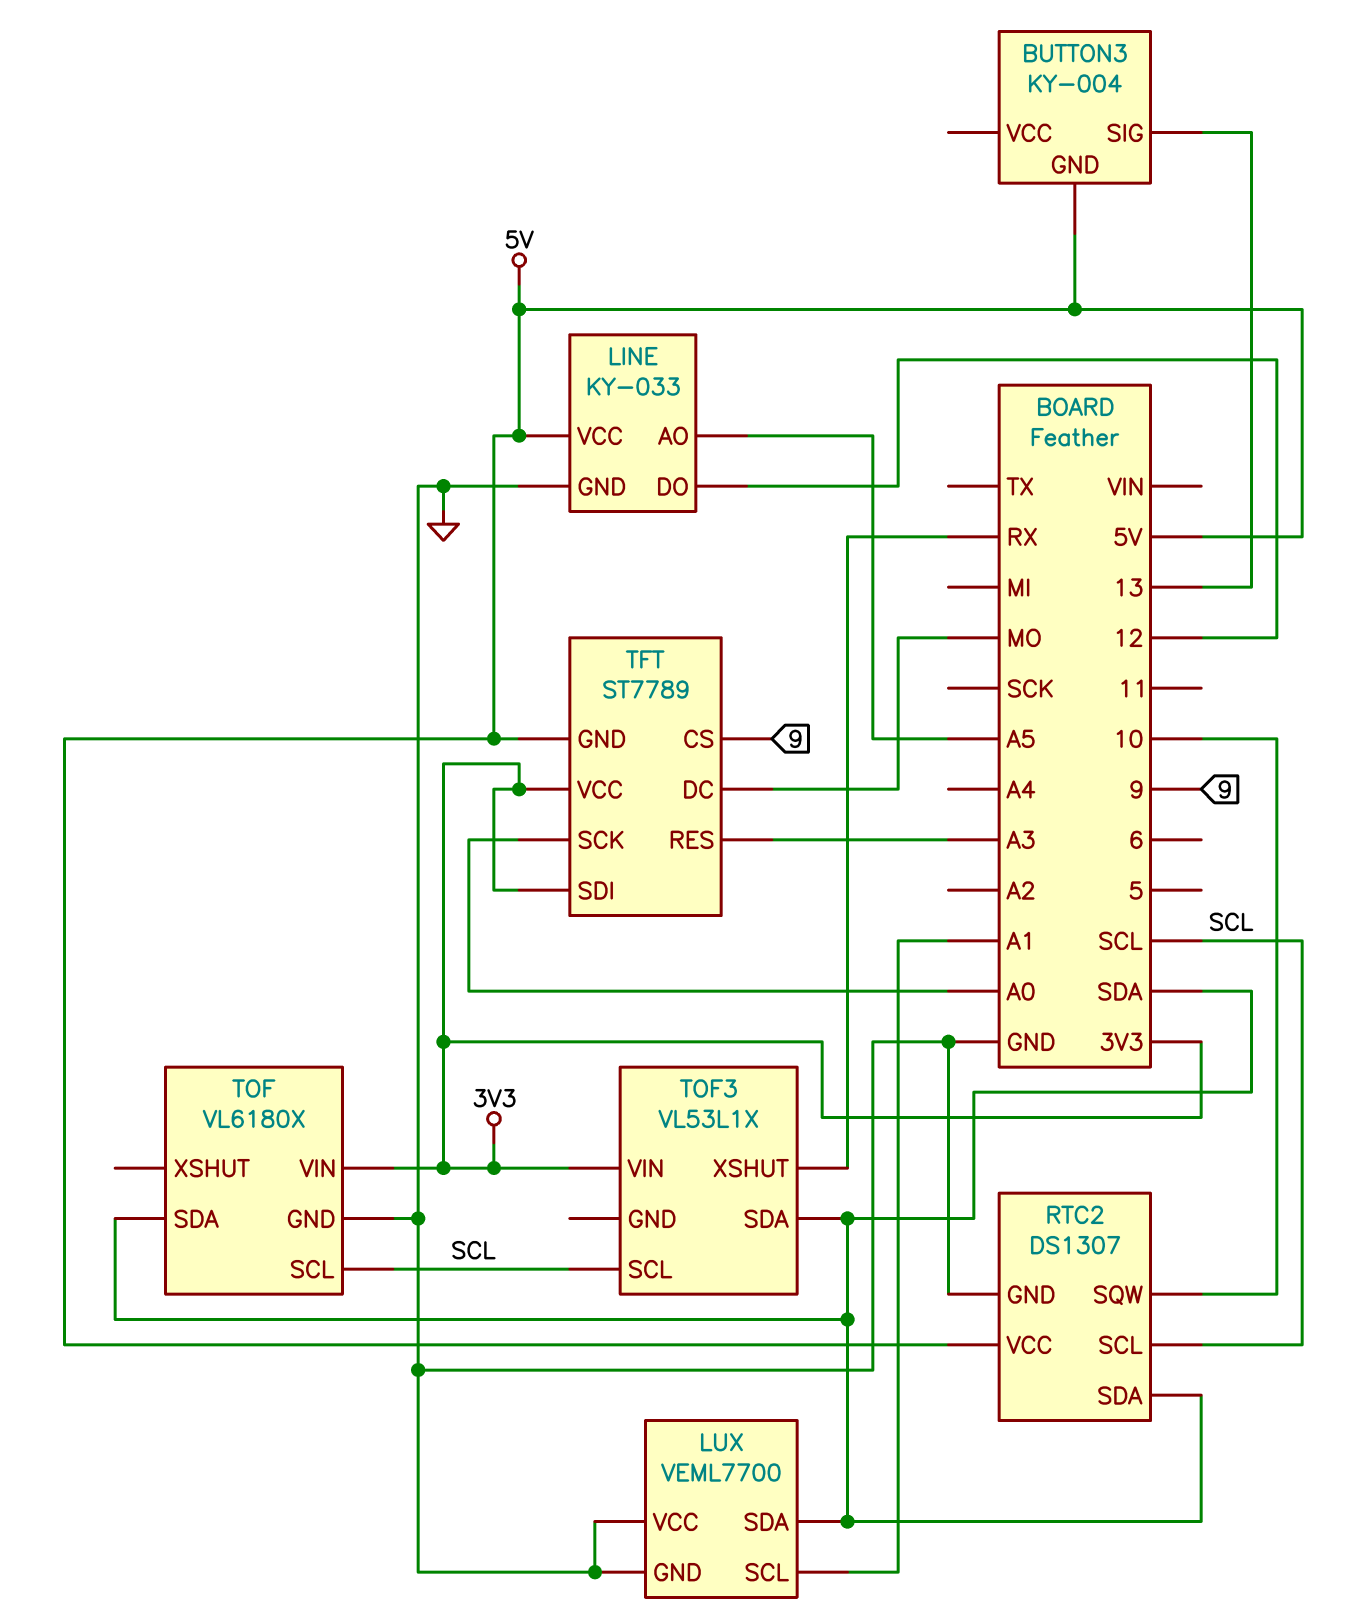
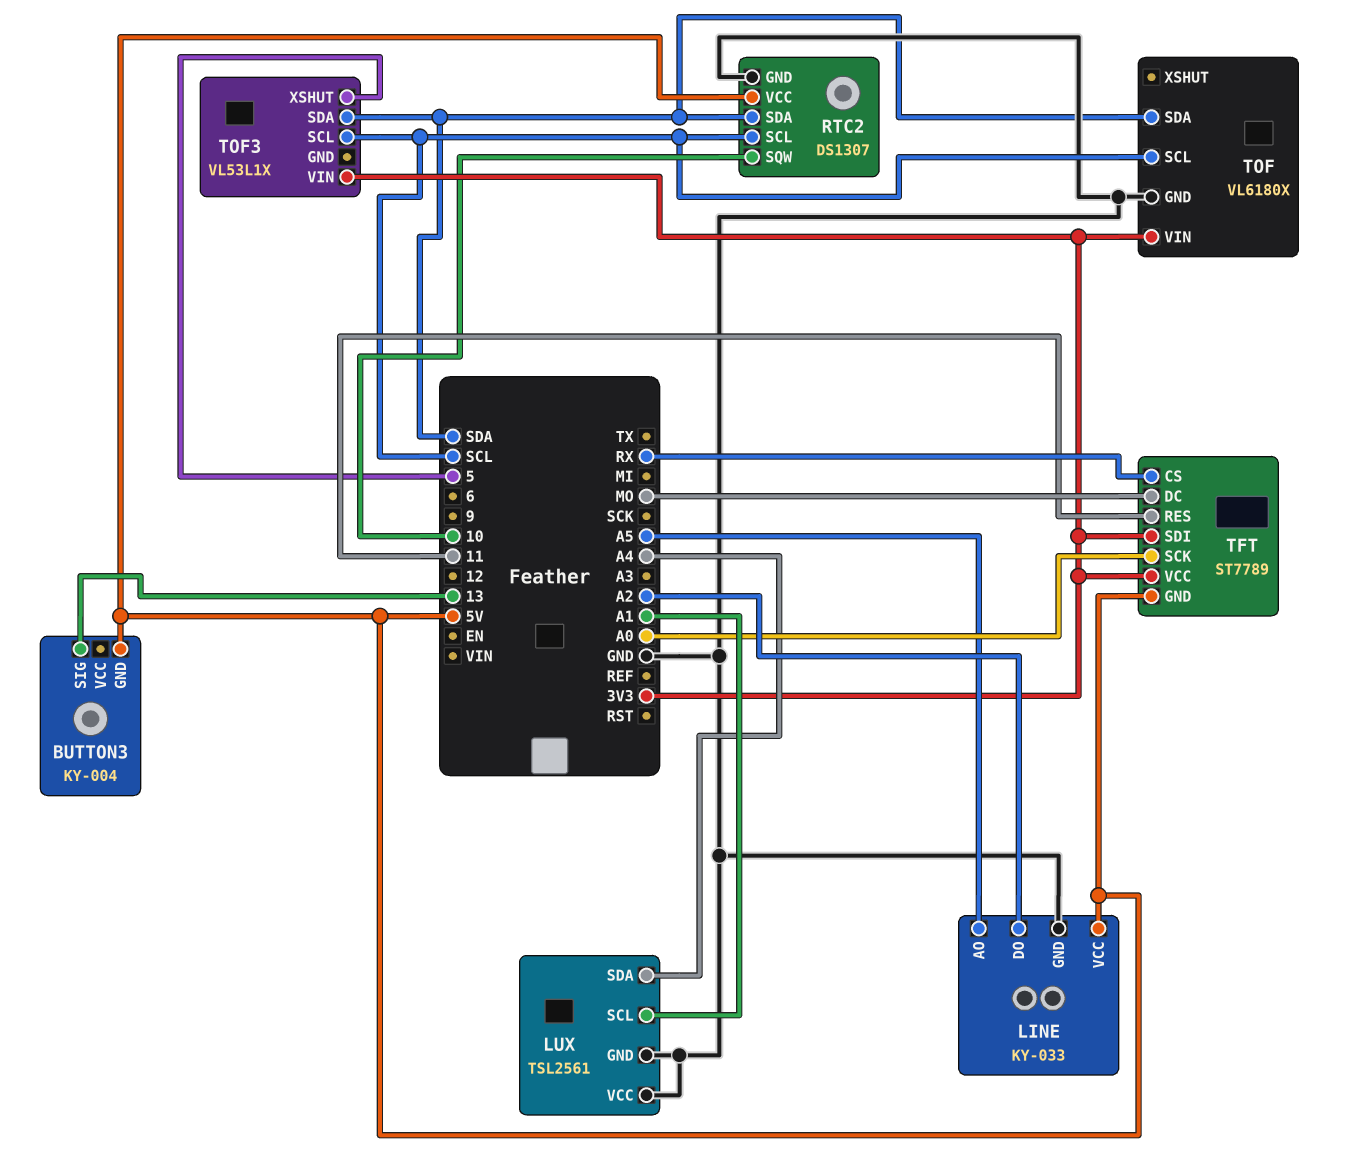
LINE pin DO: 12 -> A2
LUX: VEML7700 -> TSL2561
LUX pin SDA: SDA -> A4
TFT pin CS: 9 -> RX
TFT pin RES: A3 -> 11
TOF3 pin XSHUT: RX -> 5

